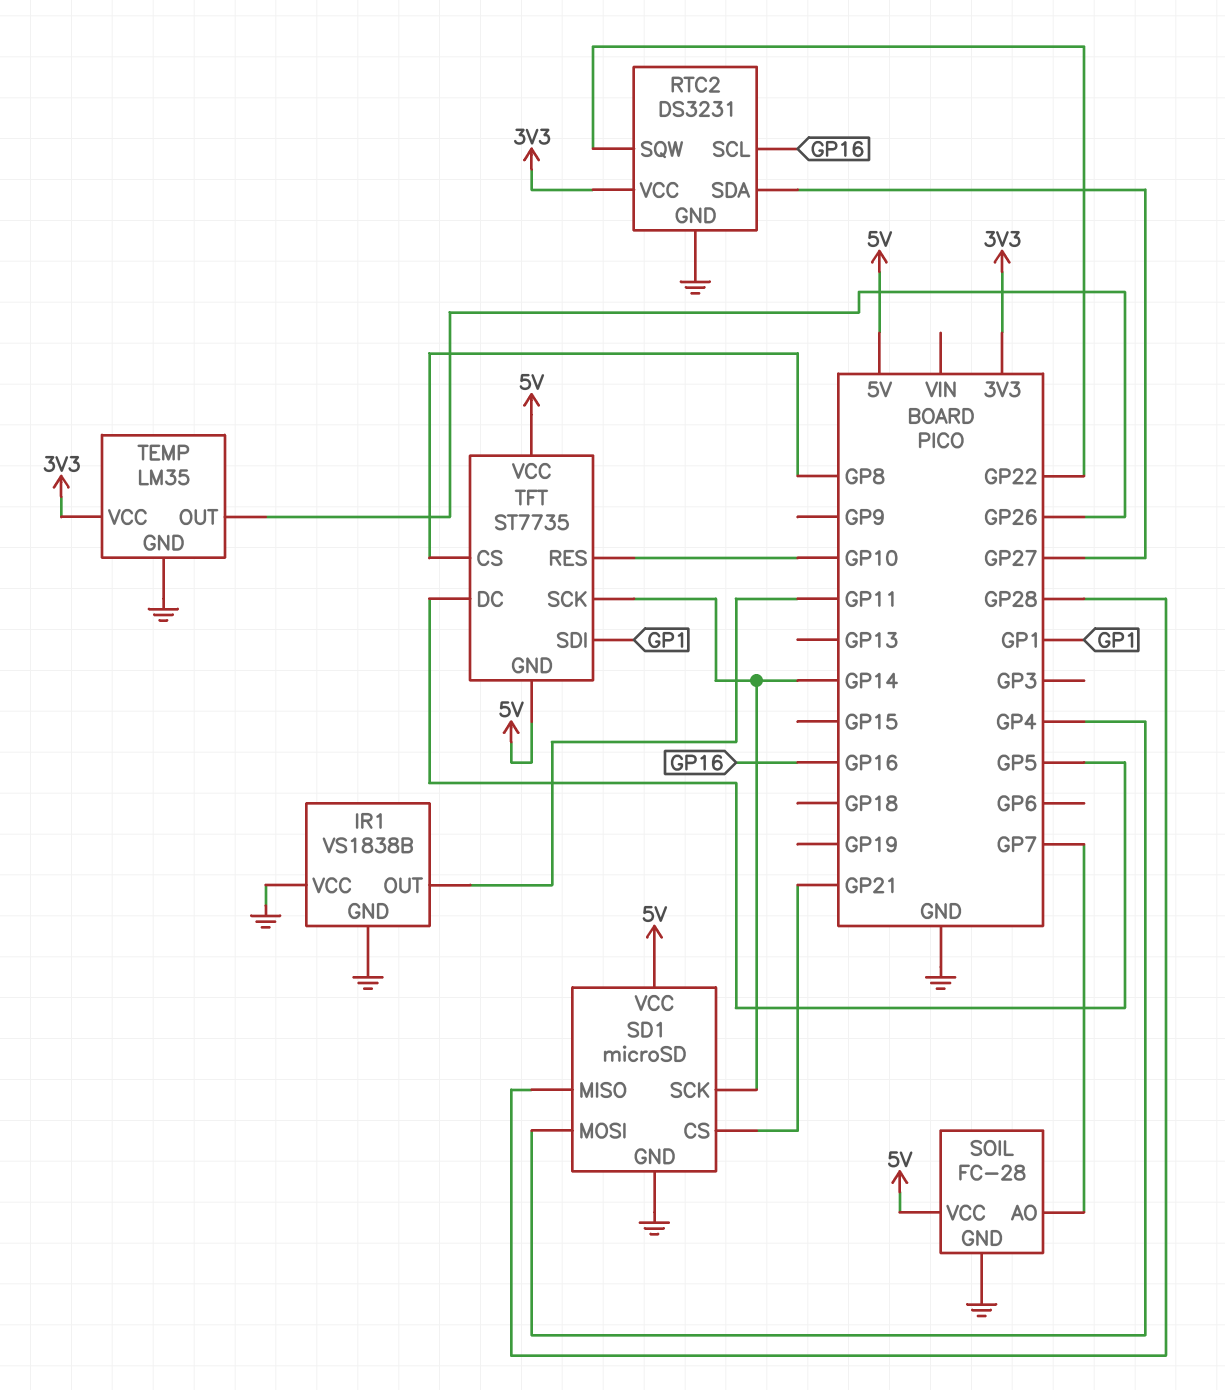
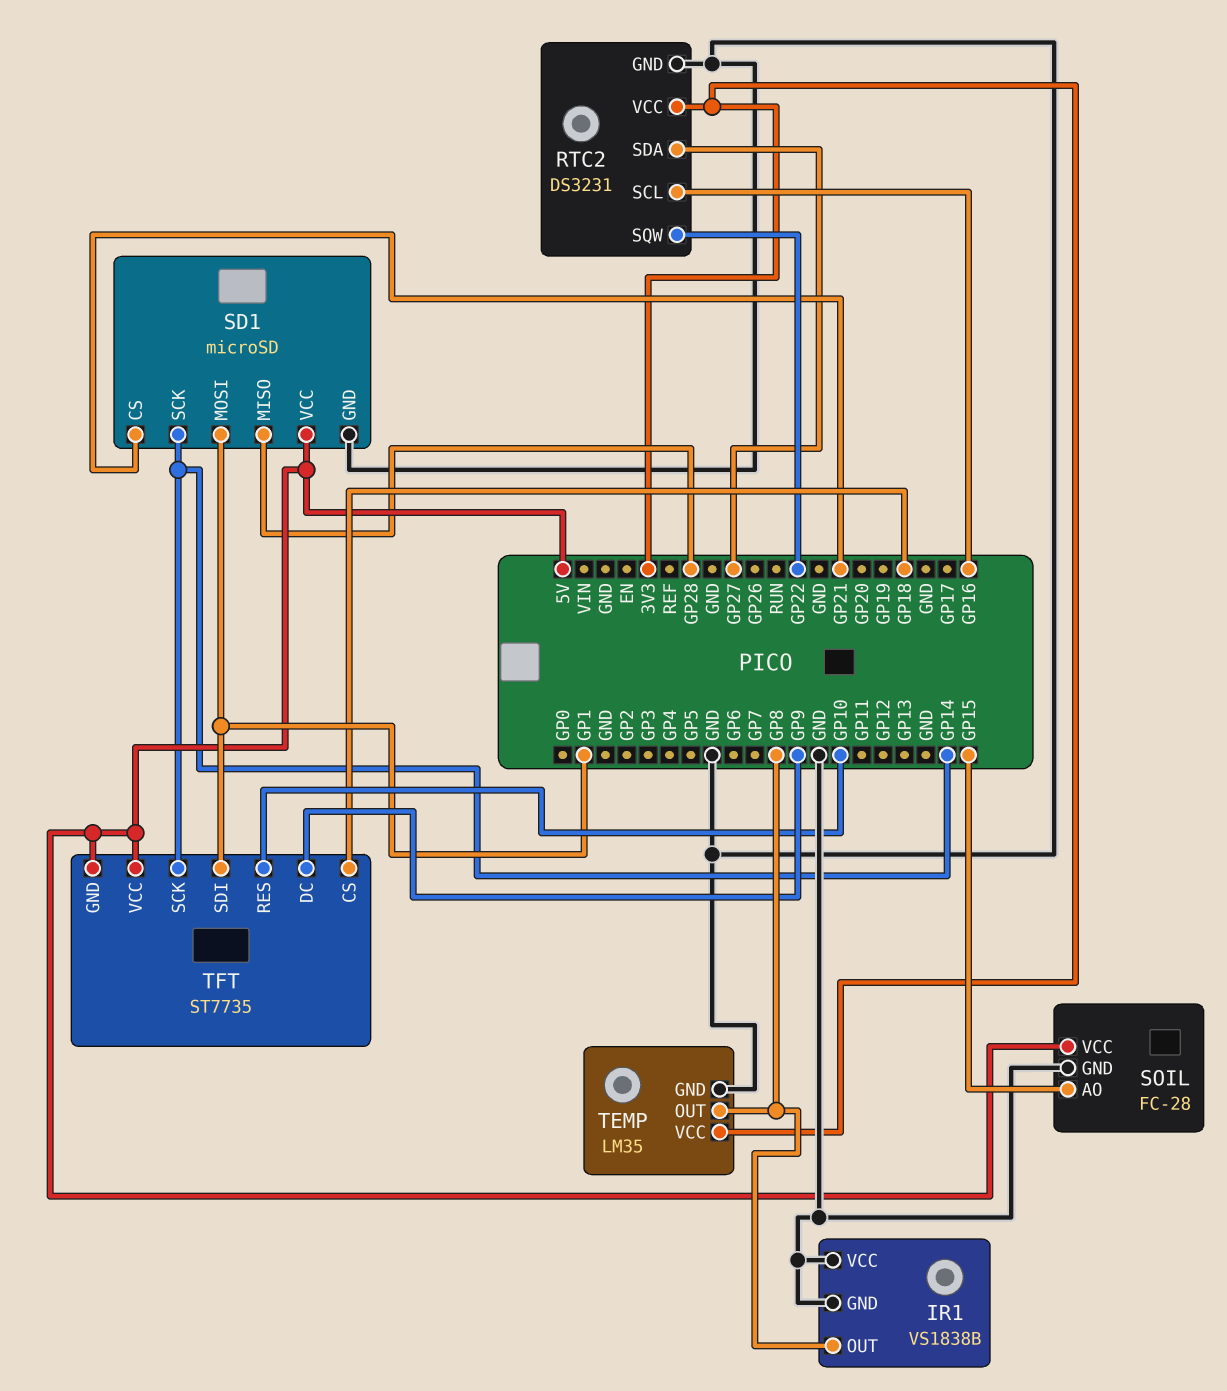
IR1 pin OUT: GP11 -> GP8
SD1 pin MOSI: GP4 -> GP1
SOIL pin AO: GP7 -> GP15
TEMP pin OUT: GP26 -> GP8
TFT pin CS: GP8 -> GP18
TFT pin DC: GP5 -> GP9

